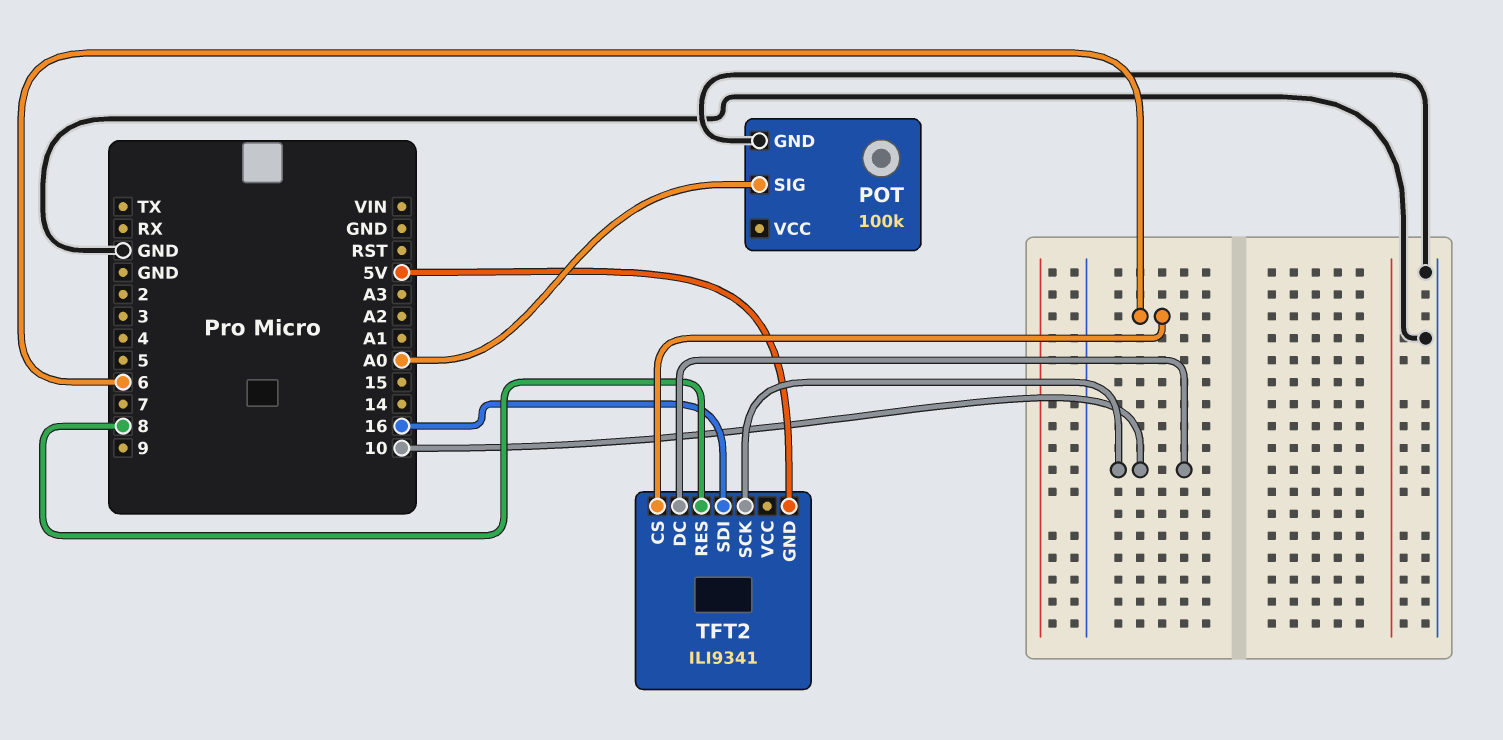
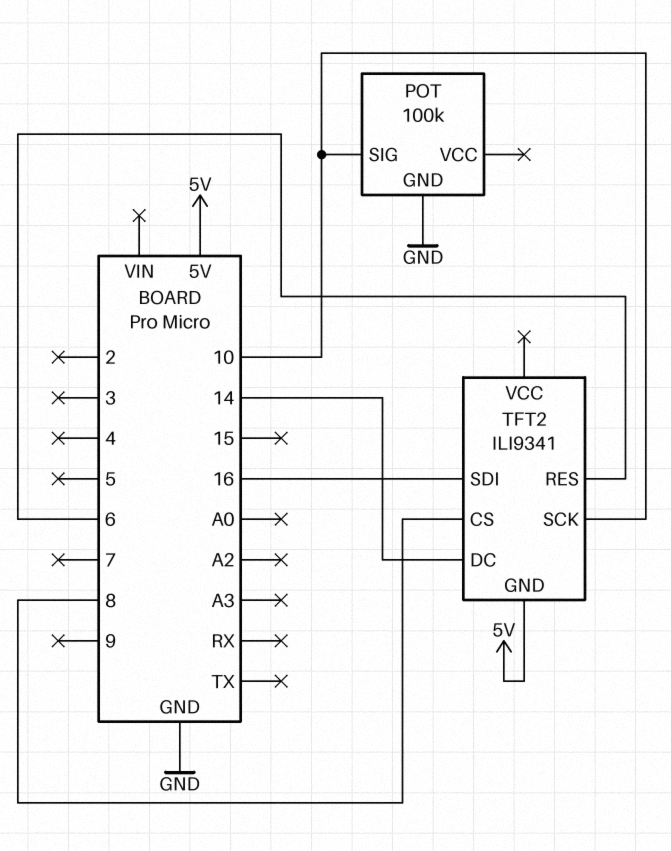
POT pin SIG: A0 -> 10
TFT2 pin CS: 6 -> 8
TFT2 pin DC: 10 -> 14
TFT2 pin RES: 8 -> 6

